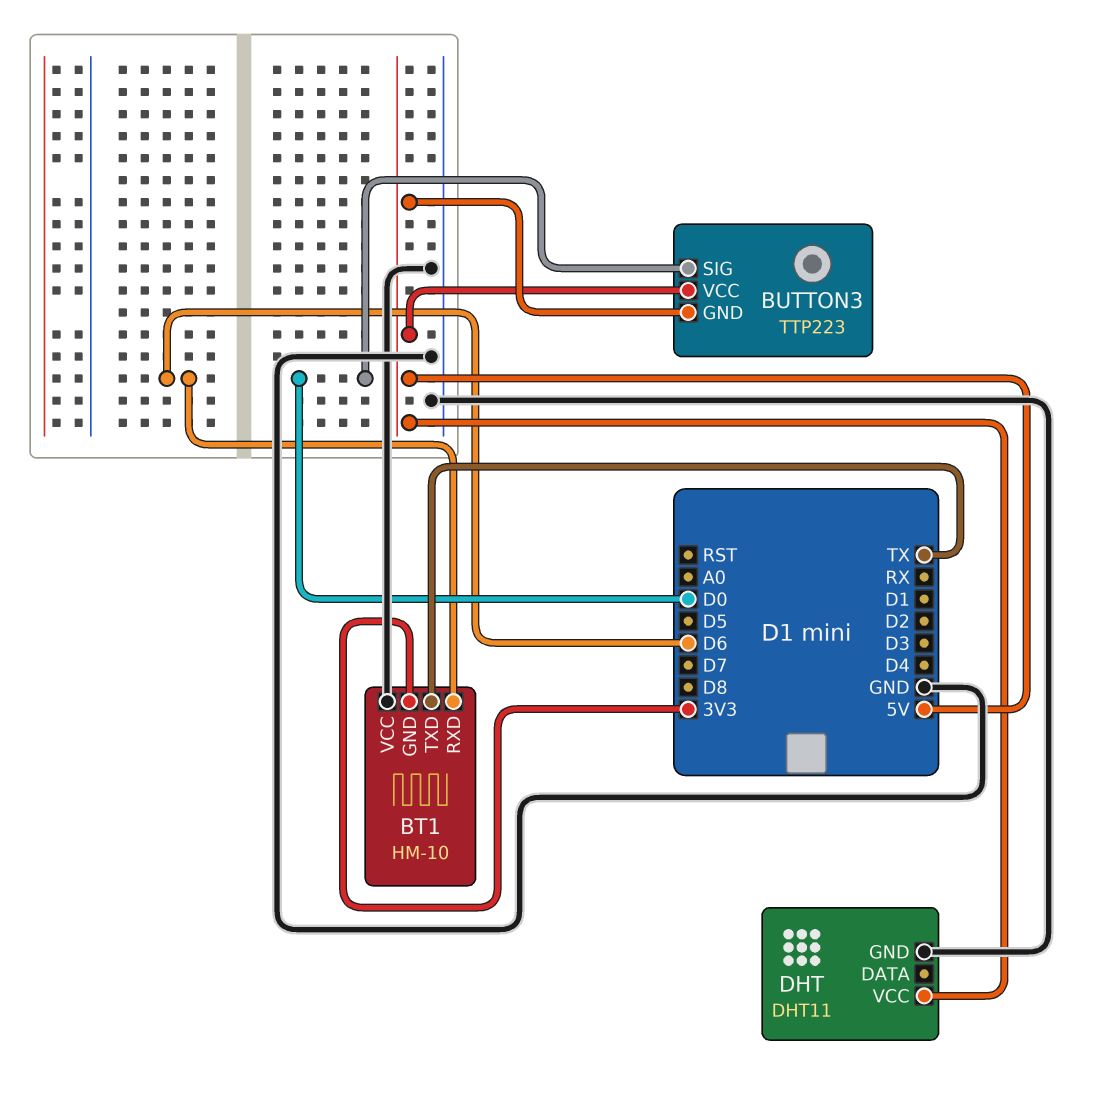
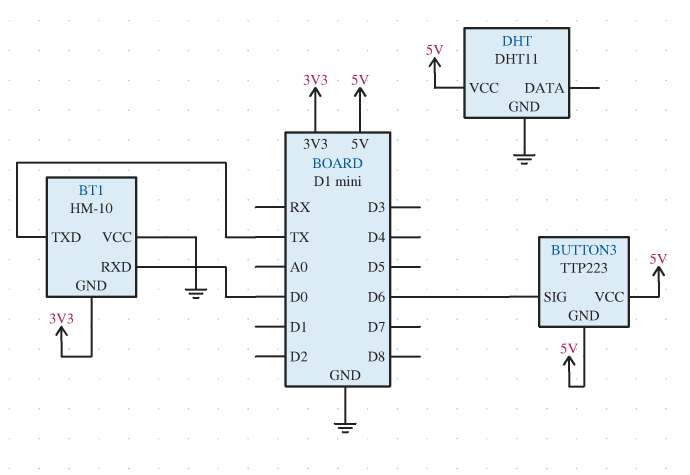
BT1 pin RXD: D6 -> D0
BUTTON3 pin SIG: D0 -> D6

